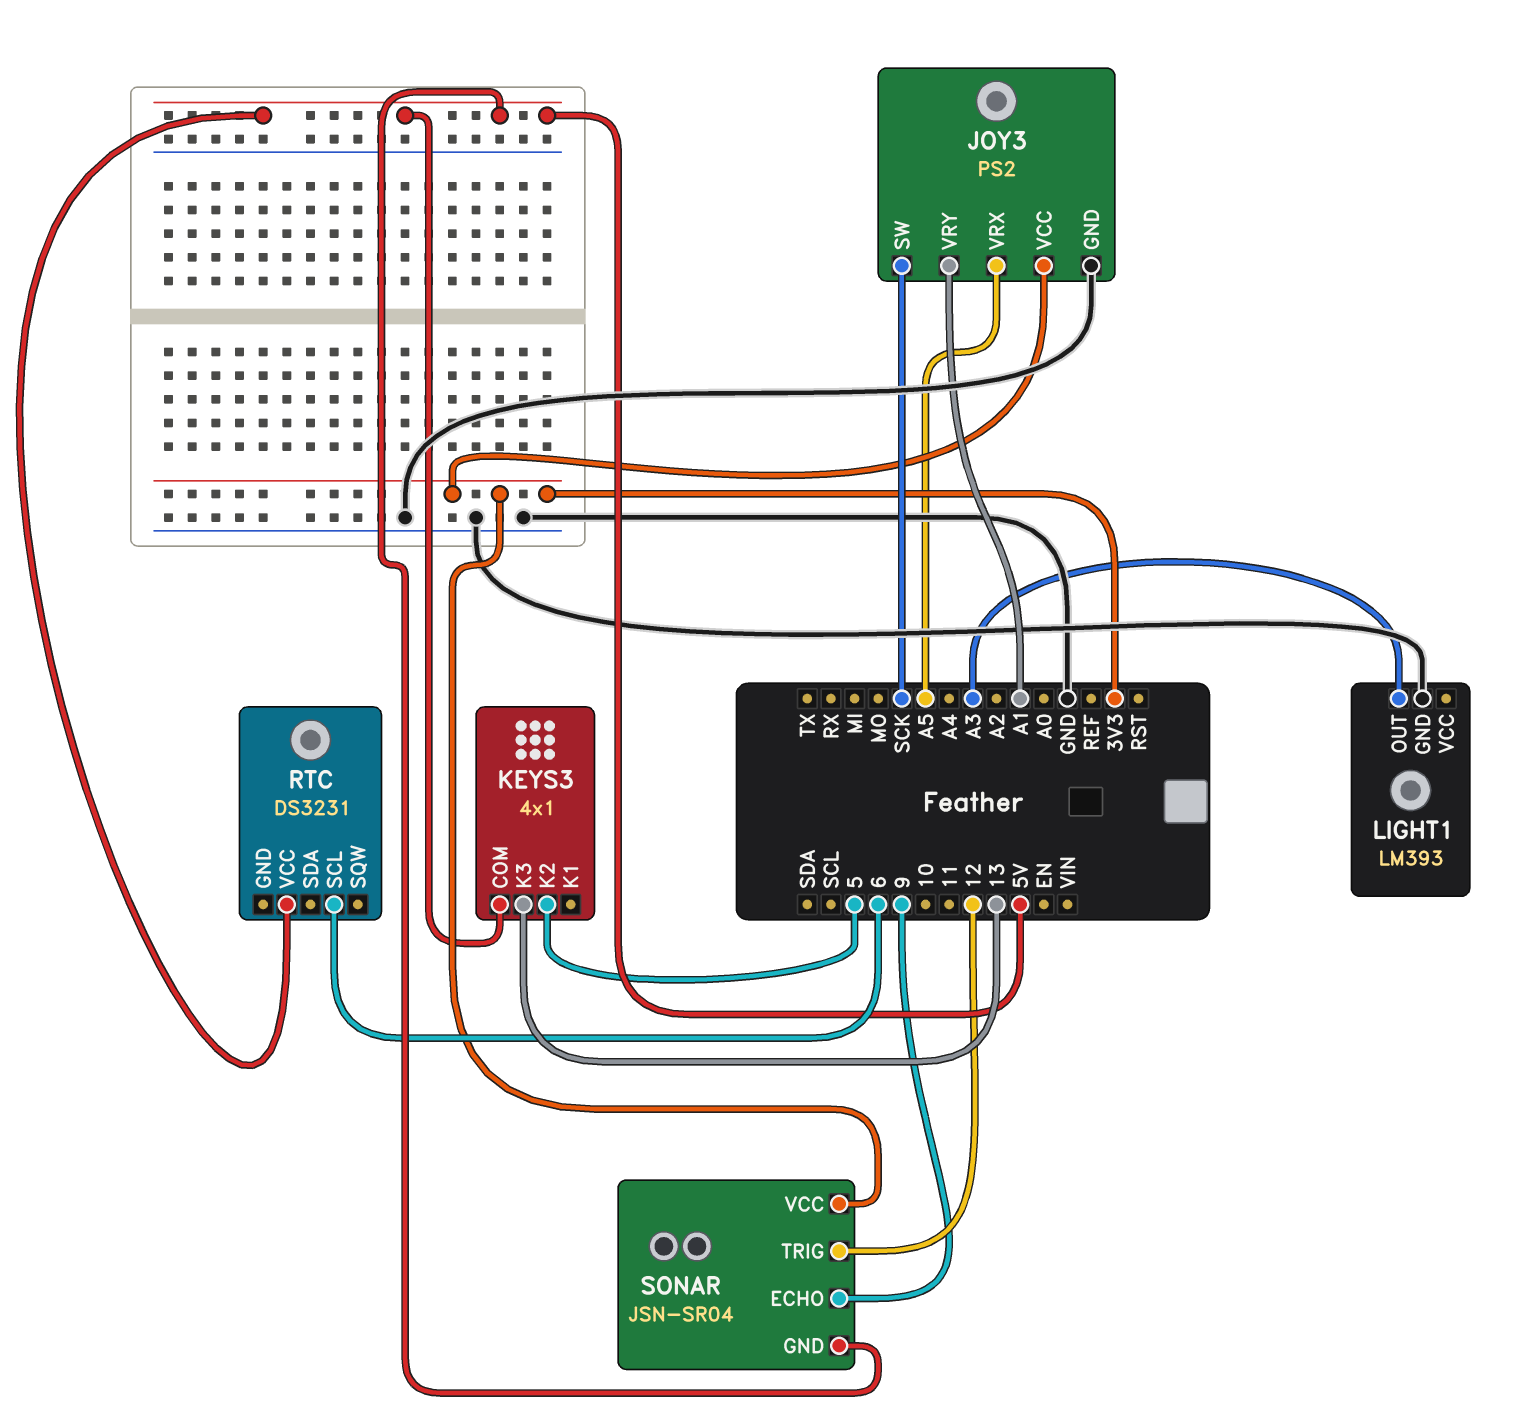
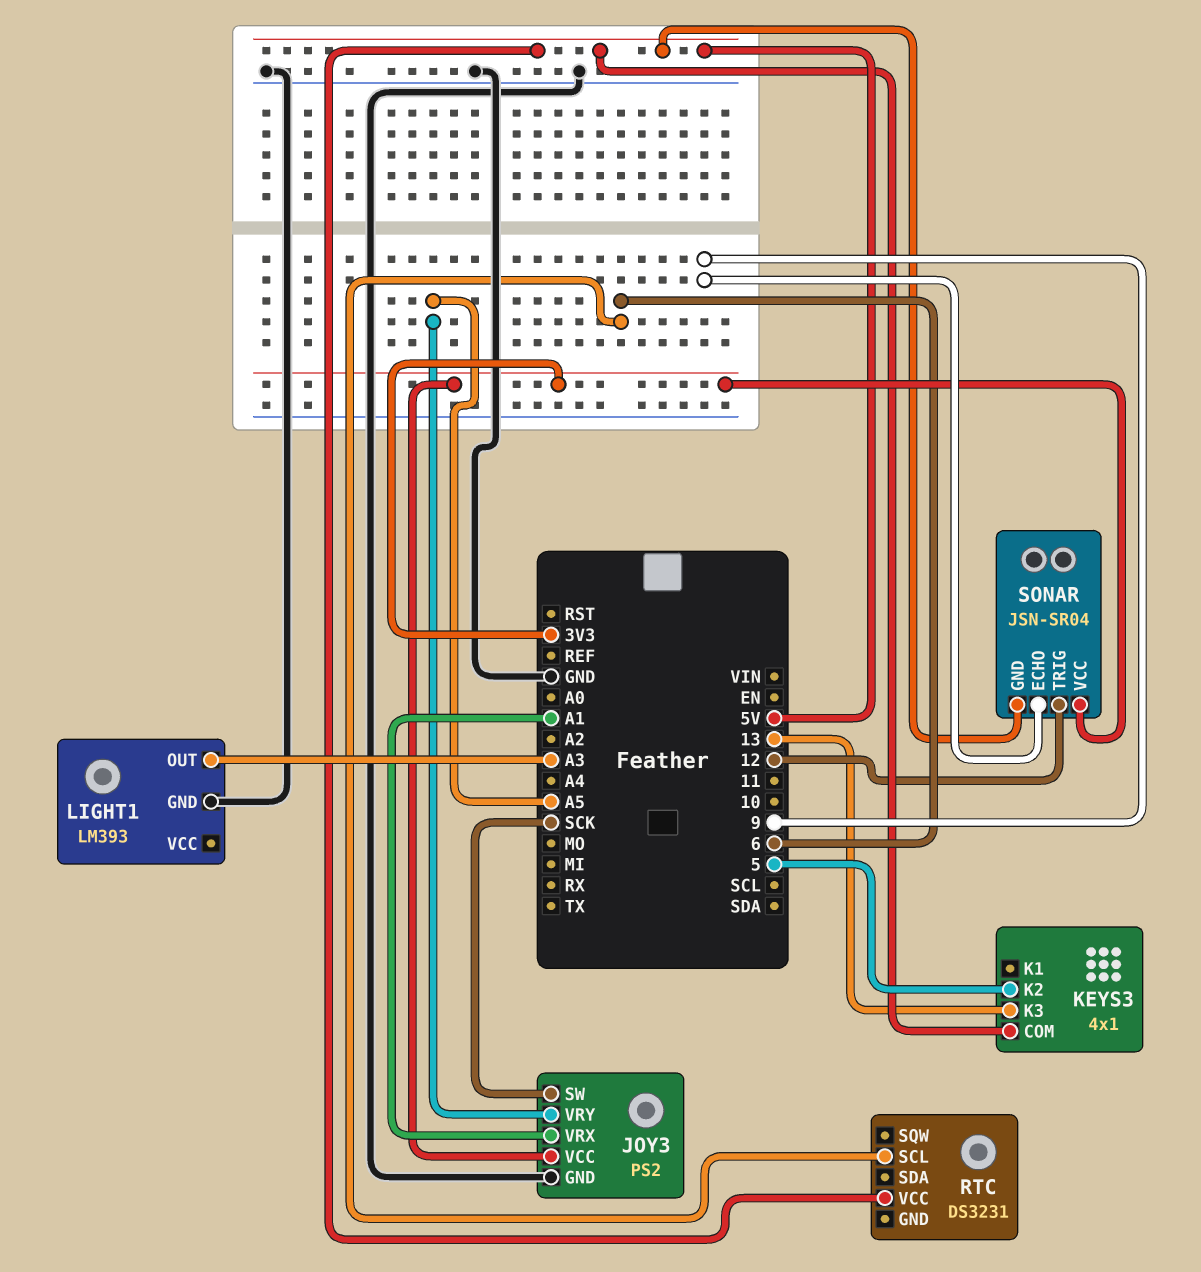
JOY3 pin VRX: A5 -> A1
JOY3 pin VRY: A1 -> A5

